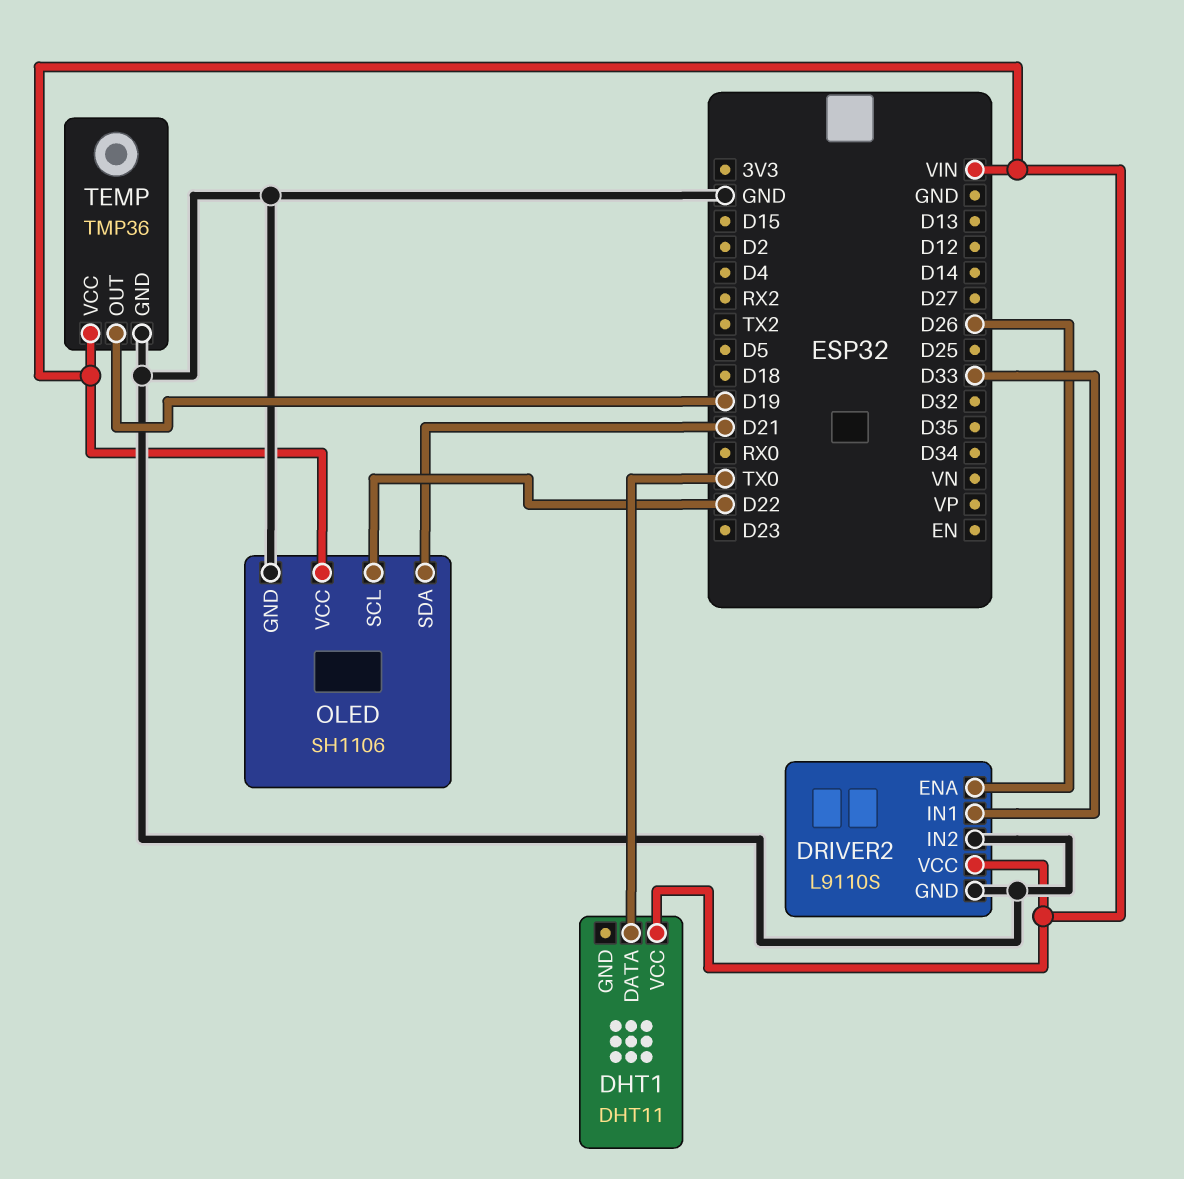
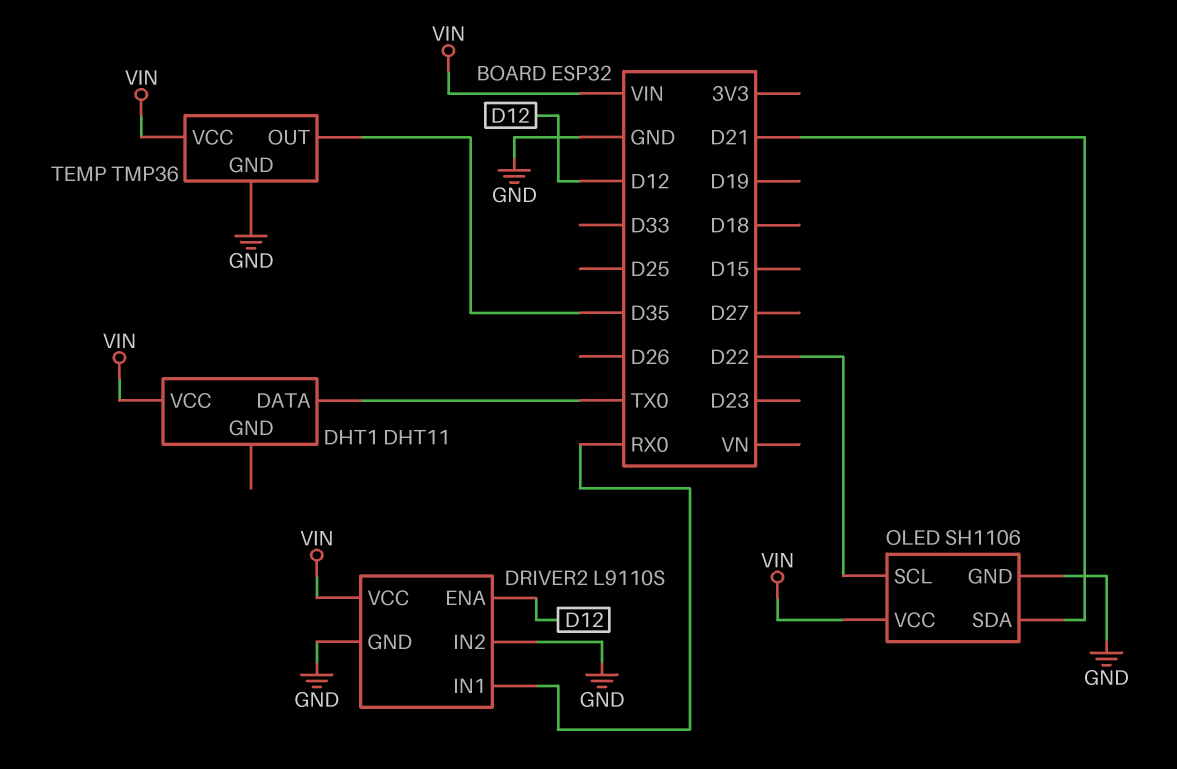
DRIVER2 pin ENA: D26 -> D12
DRIVER2 pin IN1: D33 -> RX0
TEMP pin OUT: D19 -> D35

